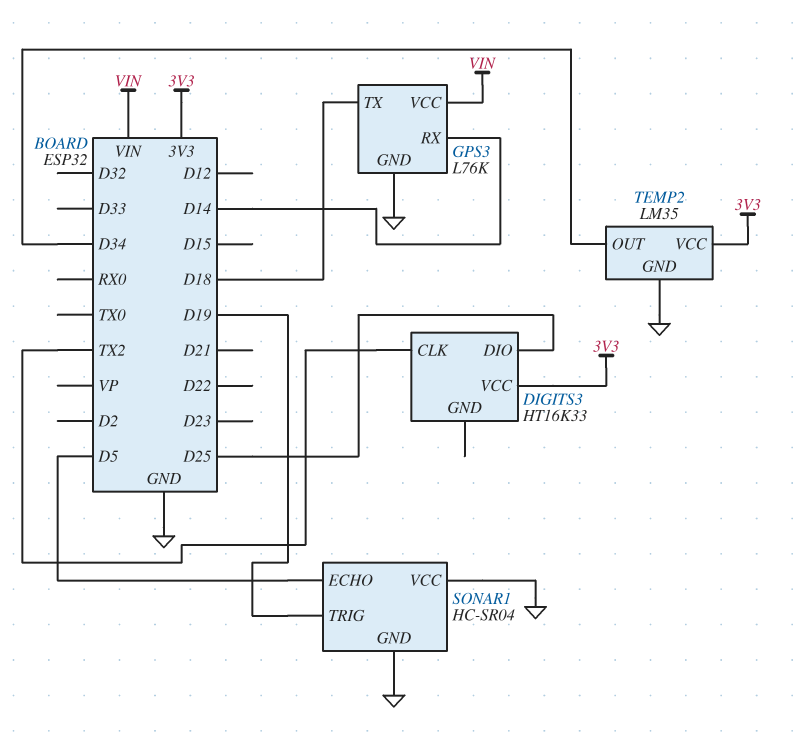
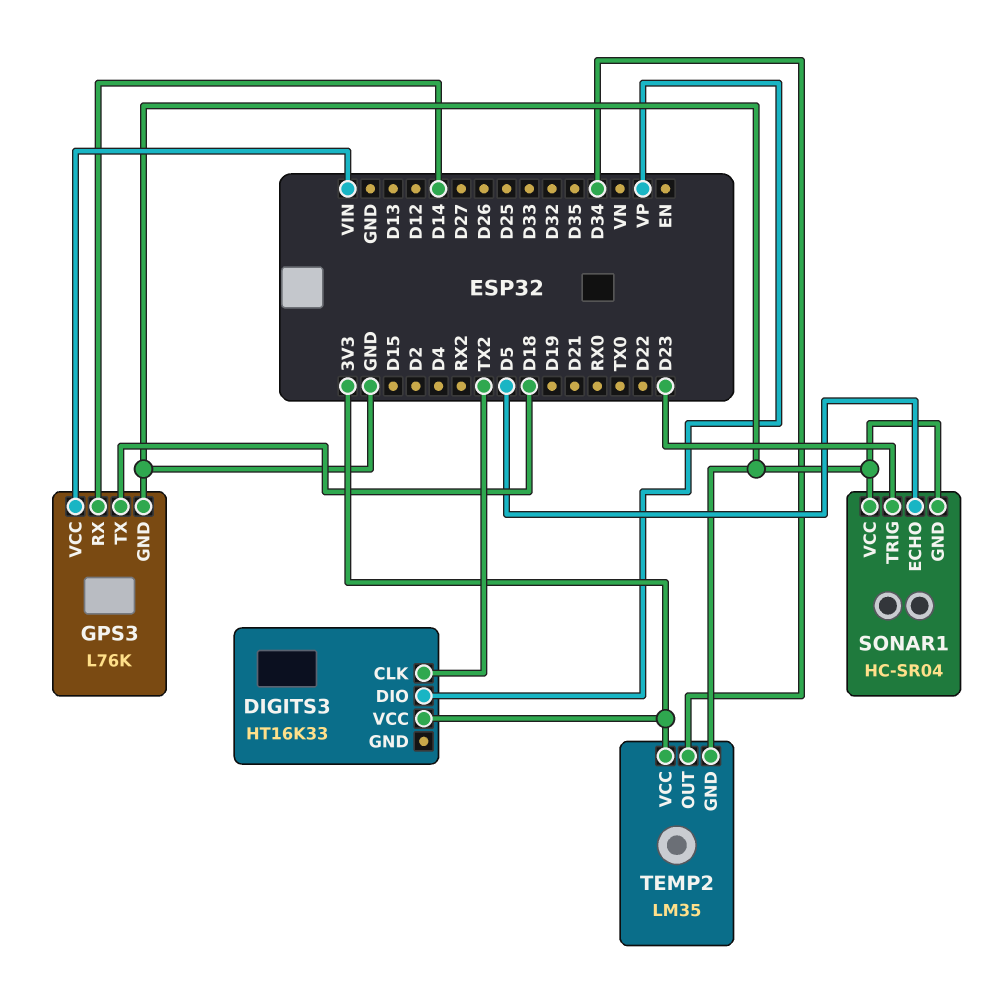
DIGITS3 pin DIO: D25 -> VP
SONAR1 pin TRIG: D19 -> D23

